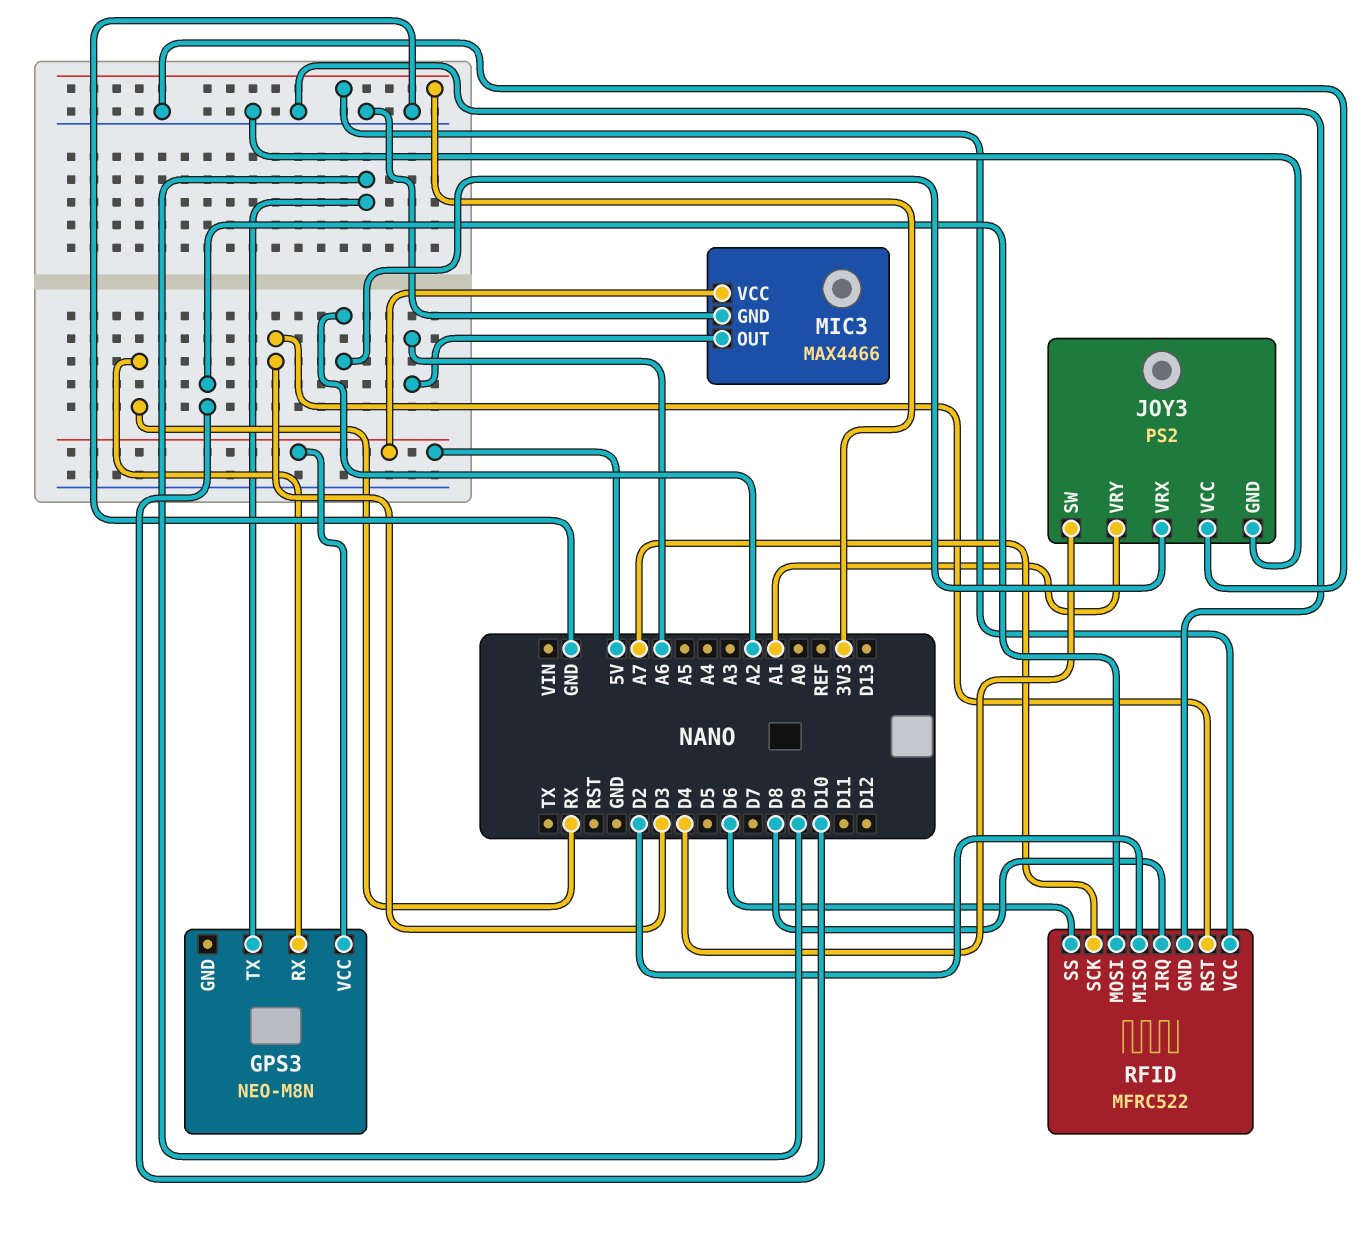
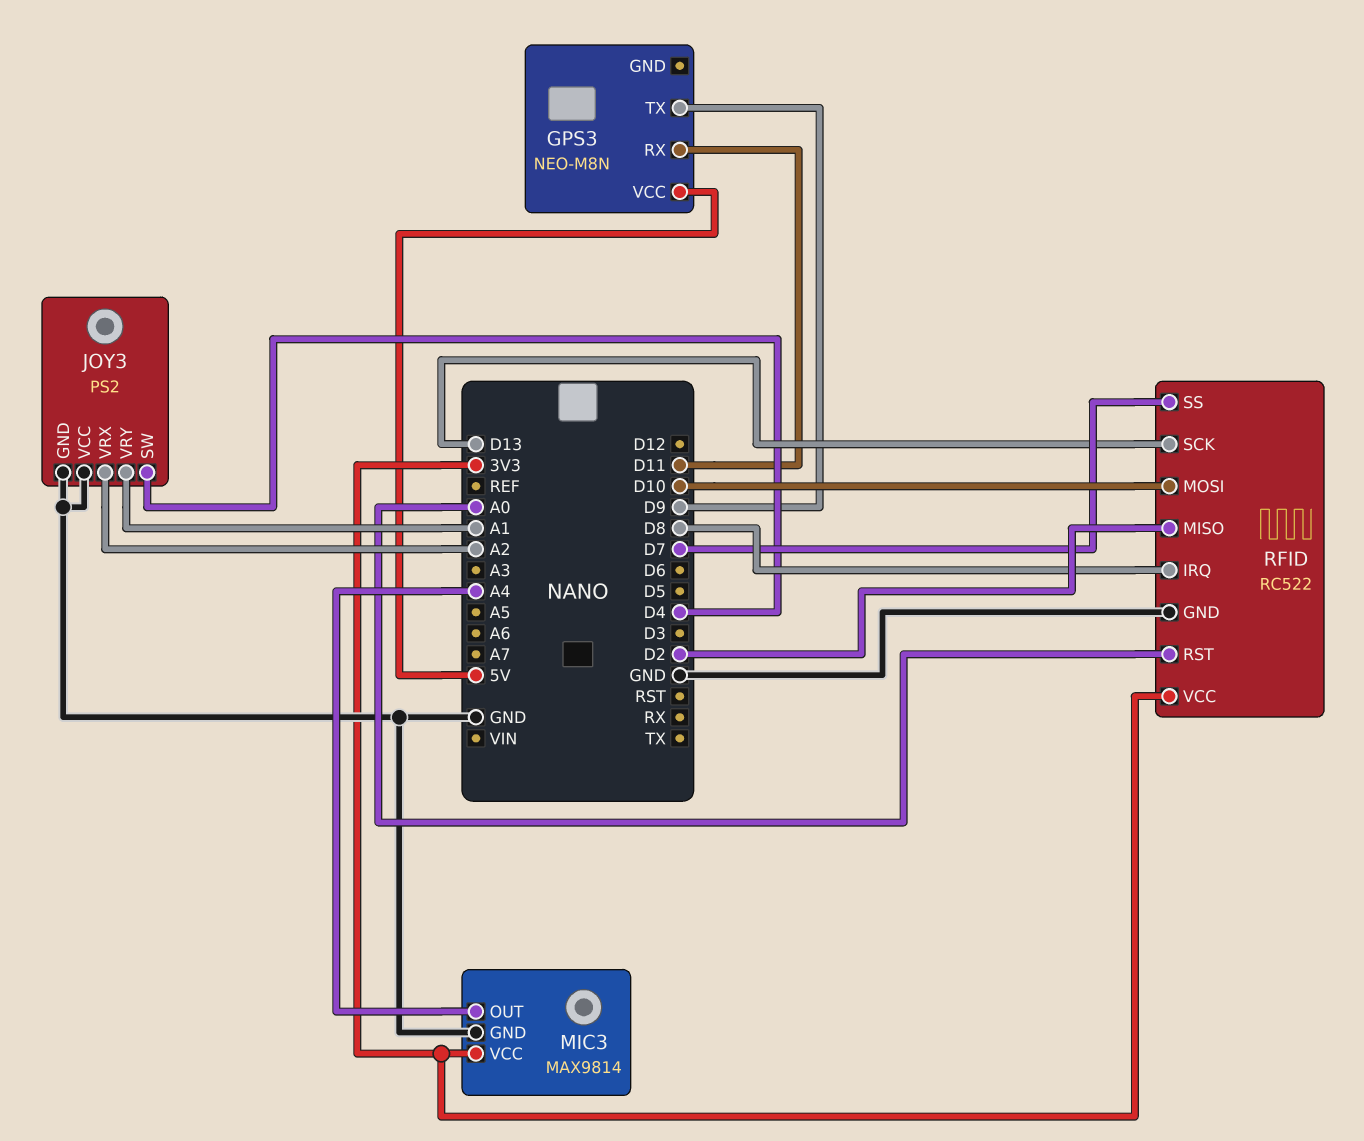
GPS3 pin RX: RX -> D11
MIC3: MAX4466 -> MAX9814
MIC3 pin OUT: A6 -> A4
MIC3 pin VCC: 5V -> 3V3
RFID: MFRC522 -> RC522
RFID pin RST: D3 -> A0
RFID pin SCK: A7 -> D13
RFID pin SS: D6 -> D7

